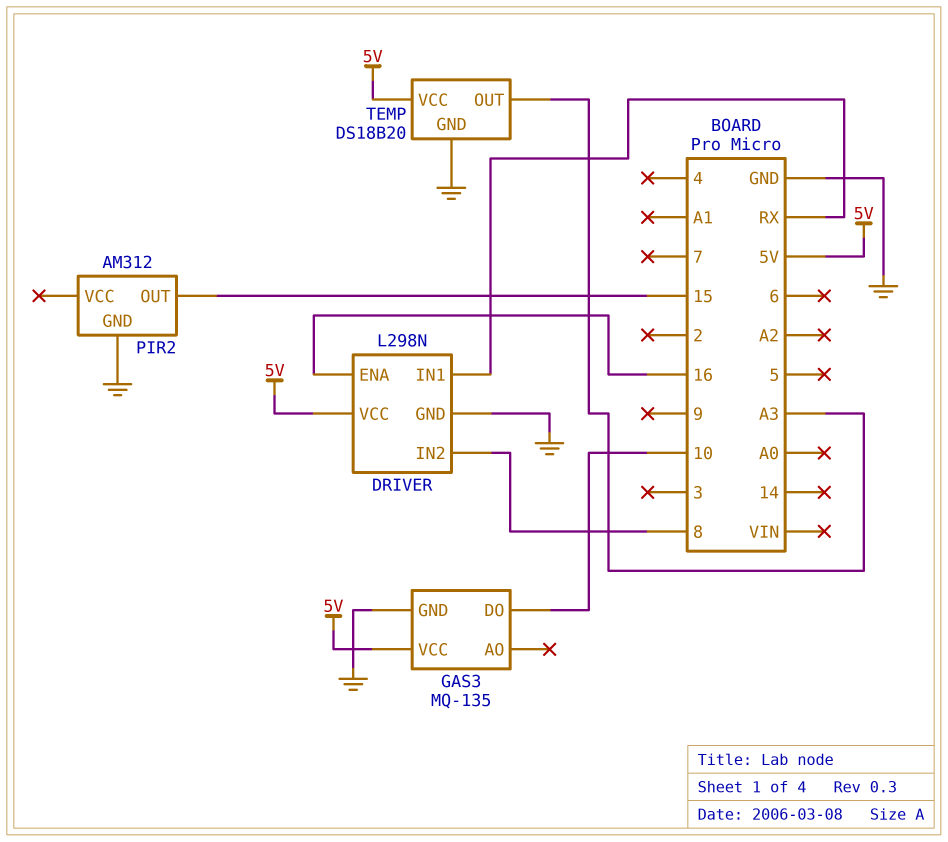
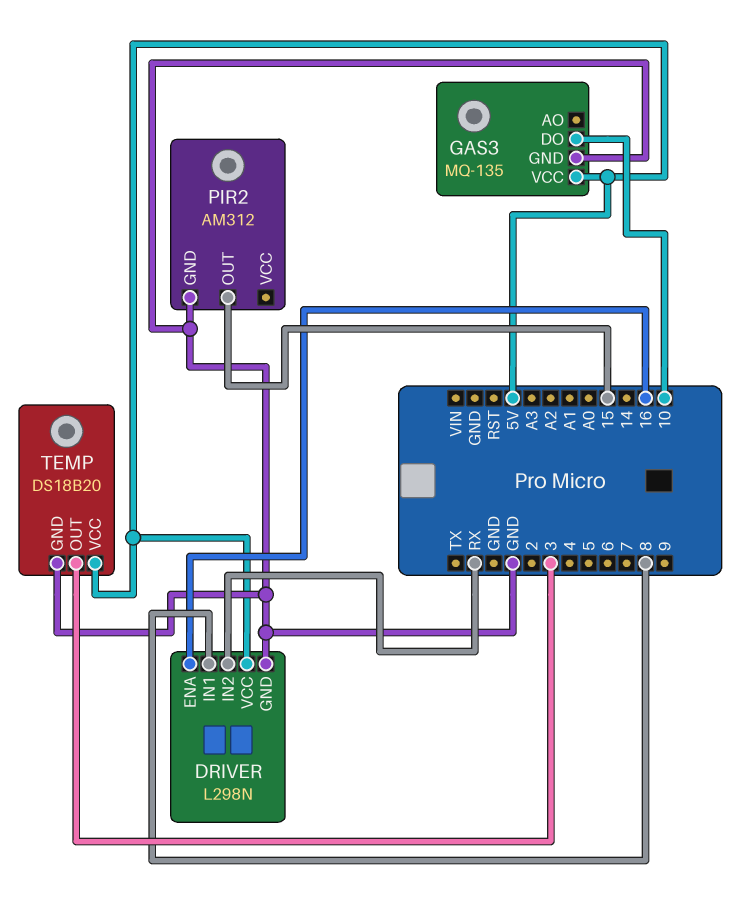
DRIVER pin IN1: RX -> 8
DRIVER pin IN2: 8 -> RX
TEMP pin OUT: A3 -> 3

